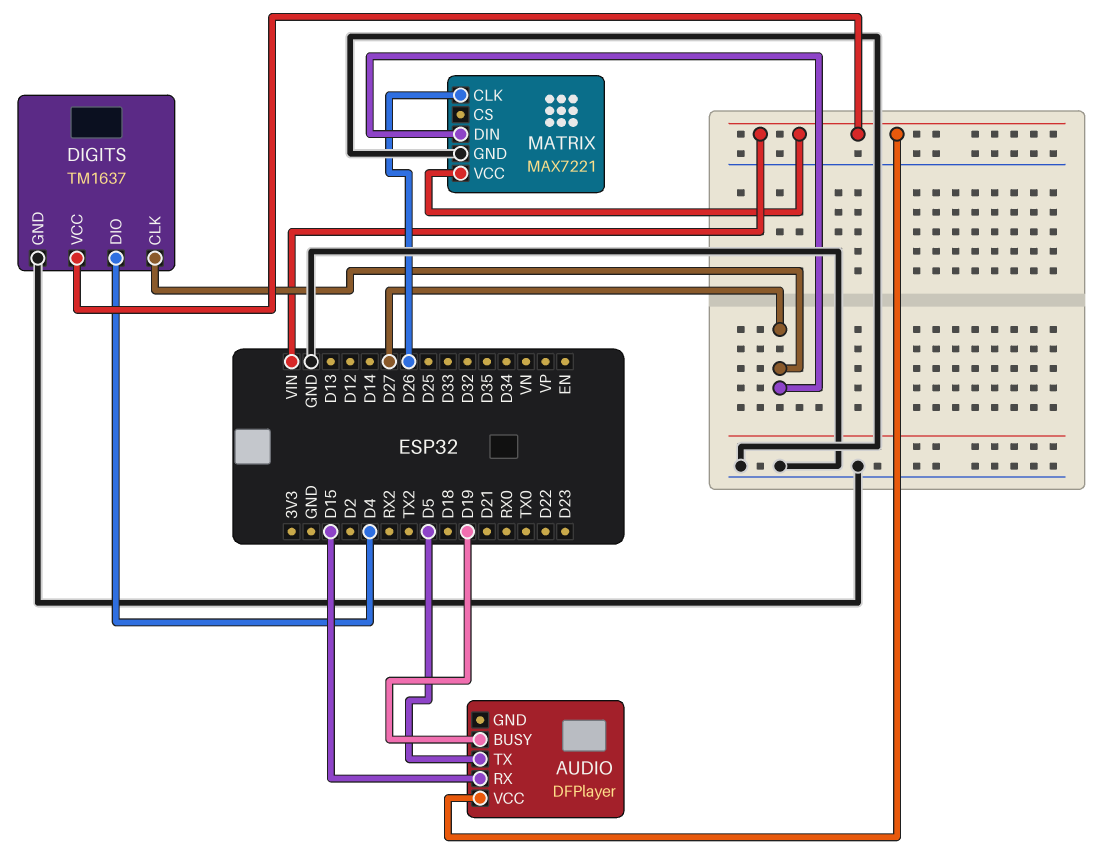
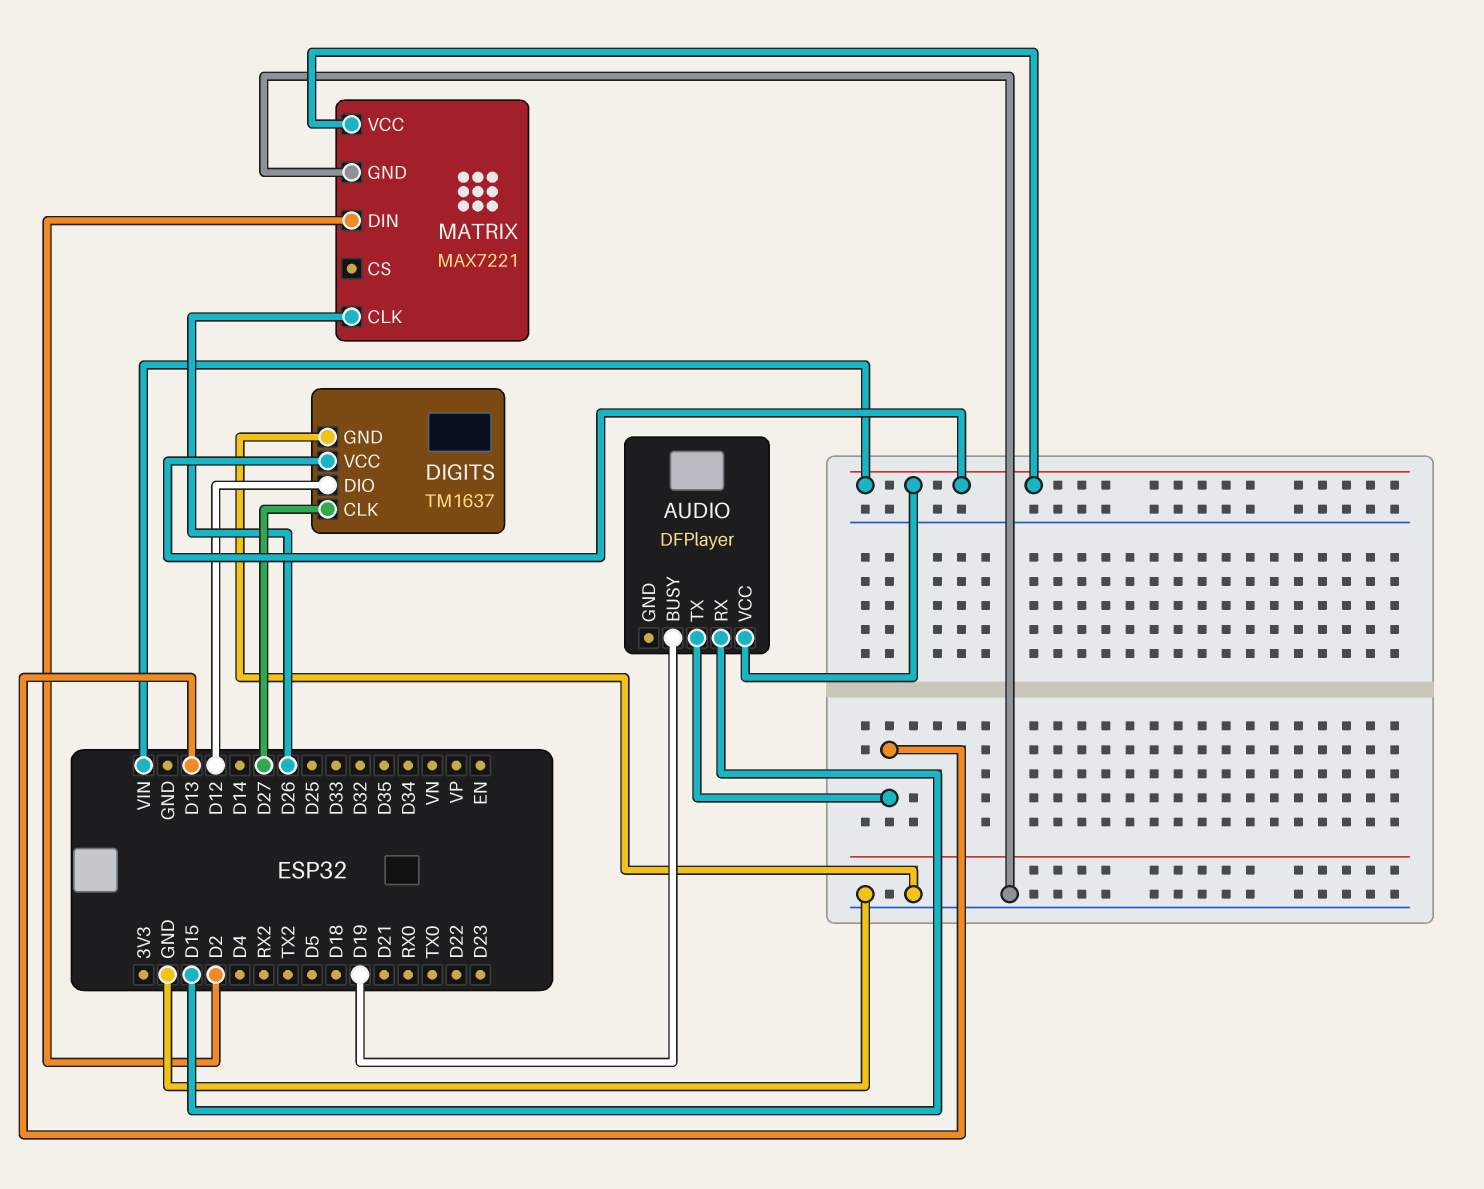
AUDIO pin TX: D5 -> D13
DIGITS pin DIO: D4 -> D12
MATRIX pin DIN: D27 -> D2

